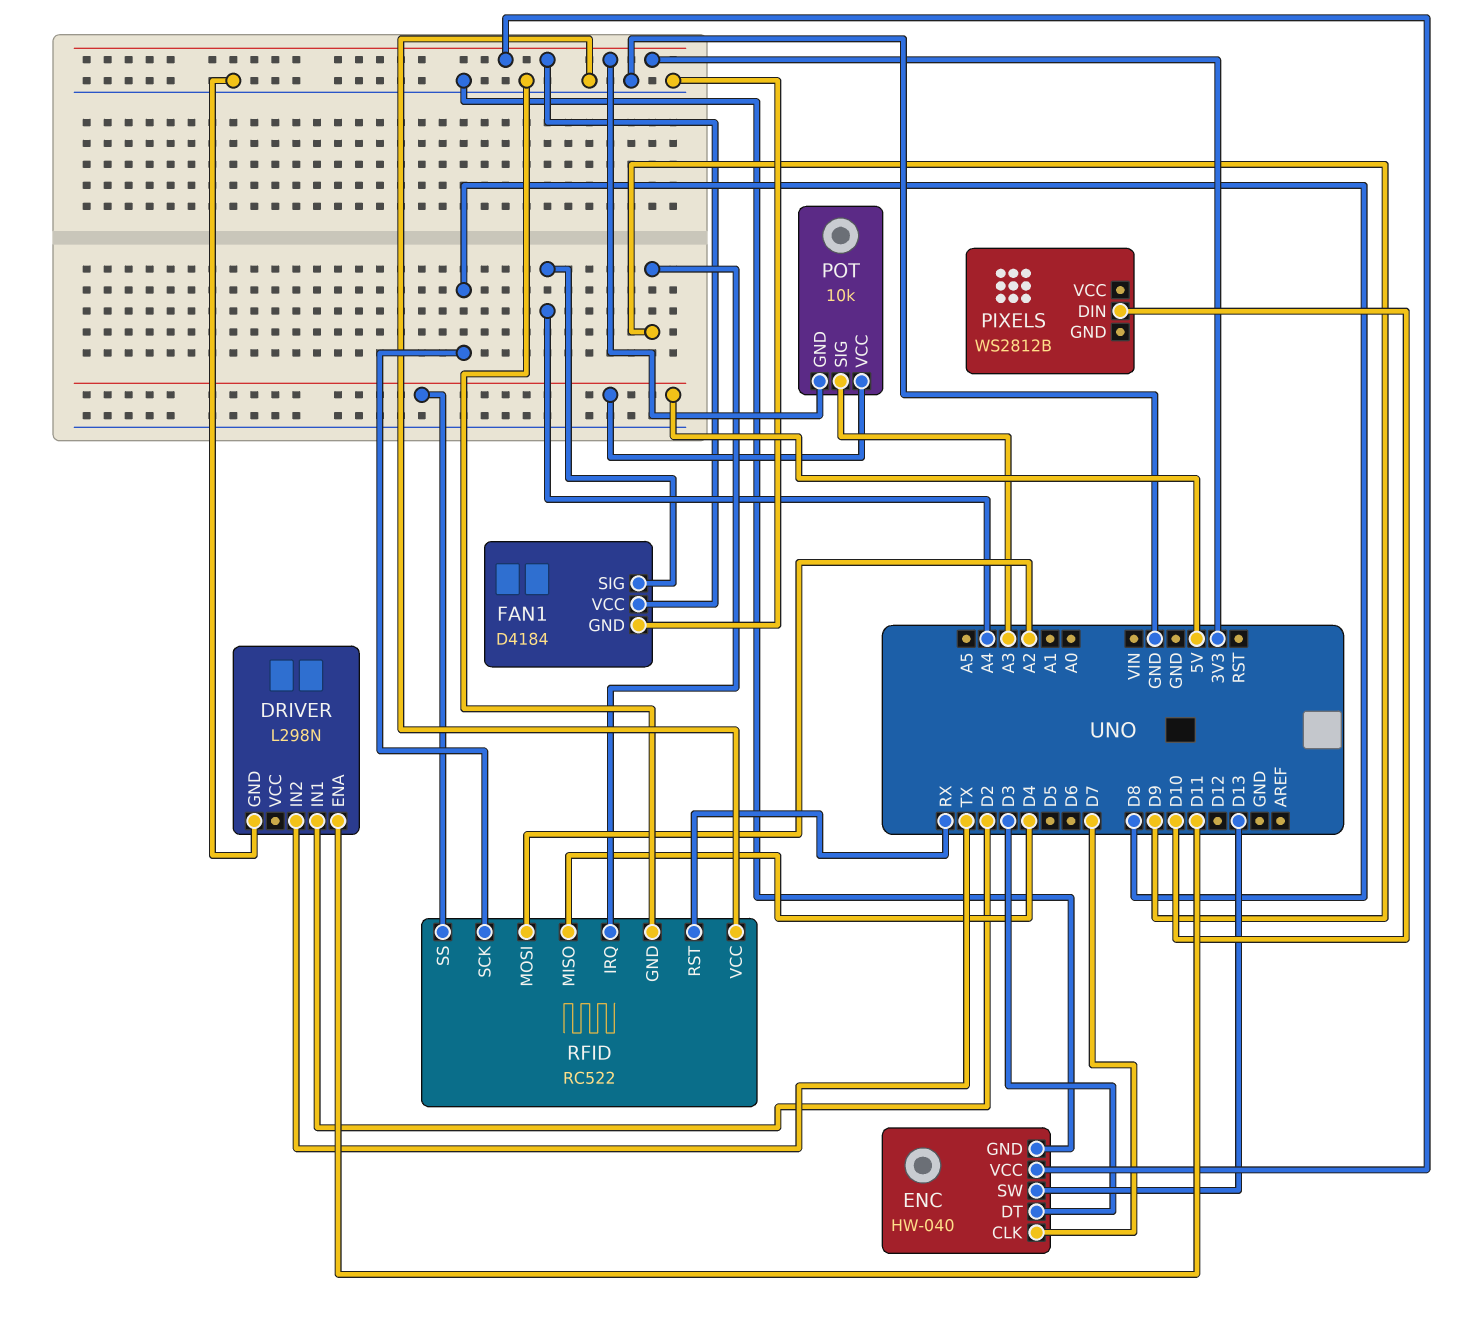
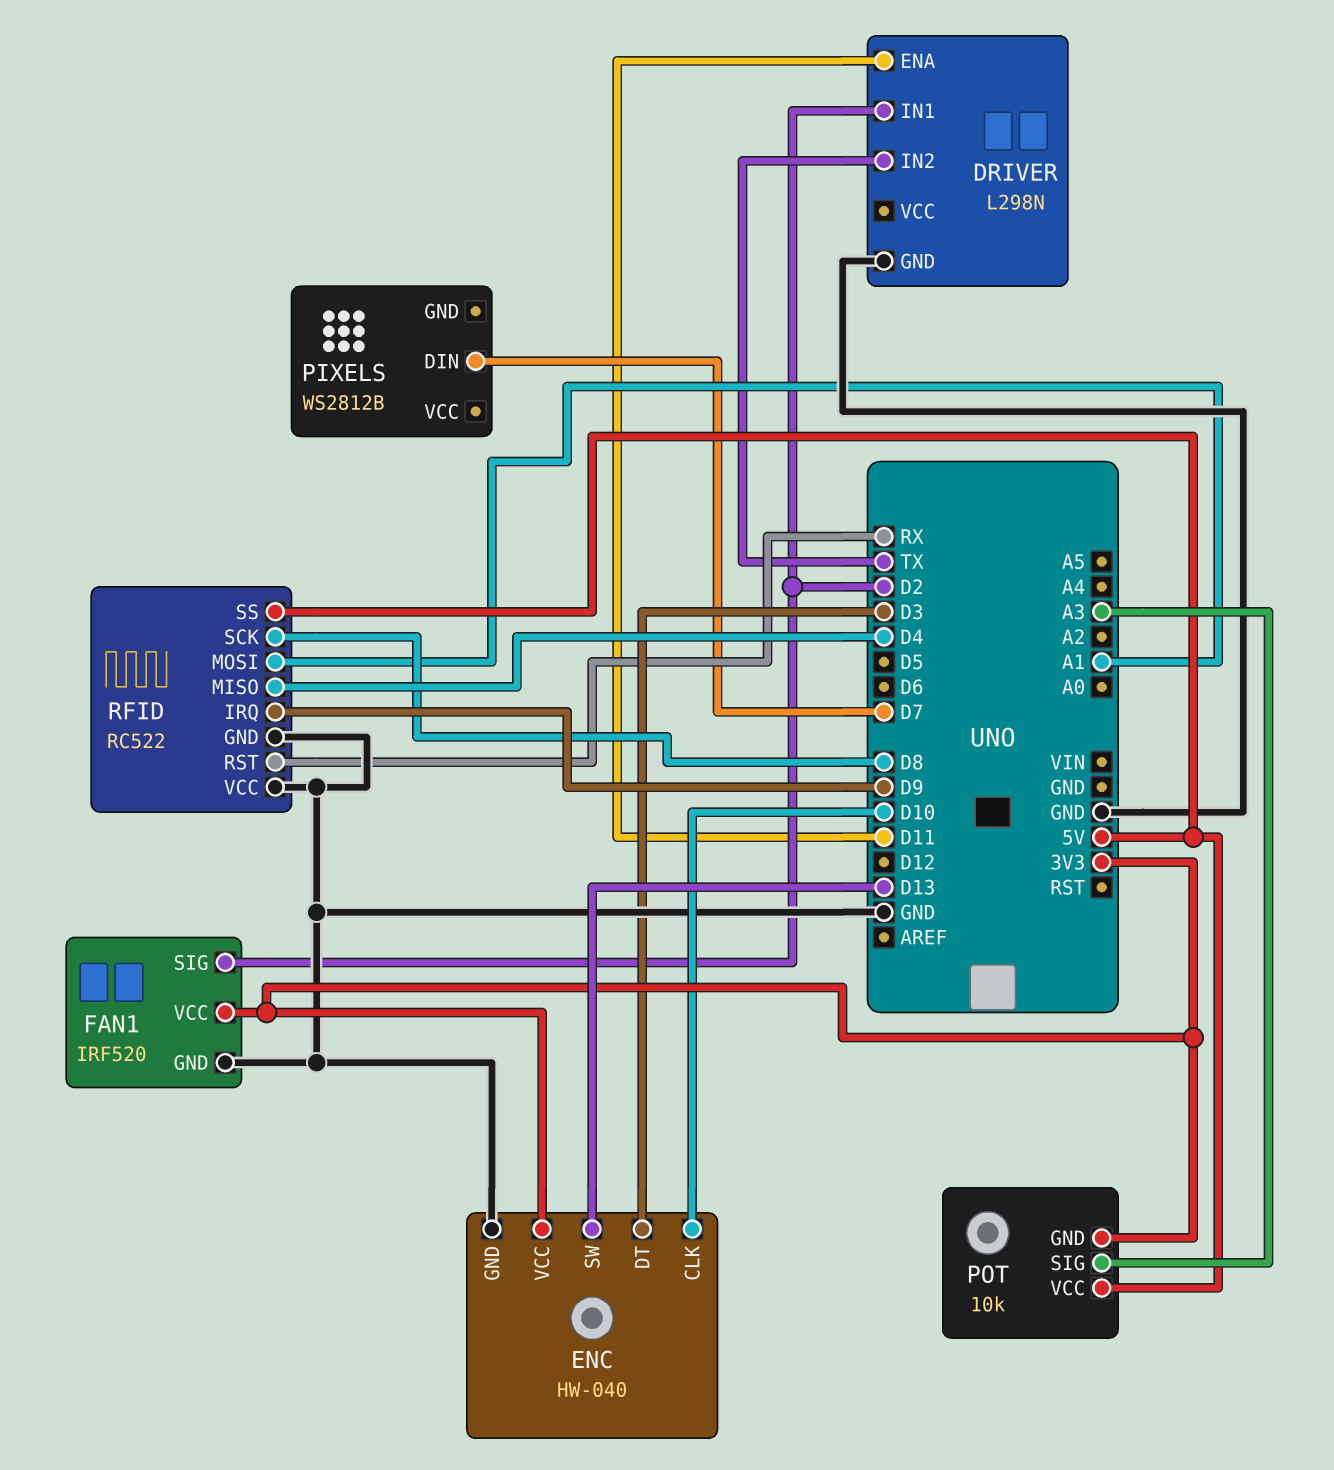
ENC pin CLK: D7 -> D10
FAN1: D4184 -> IRF520
FAN1 pin SIG: A4 -> D2
PIXELS pin DIN: D10 -> D7
RFID pin MOSI: A2 -> A1

